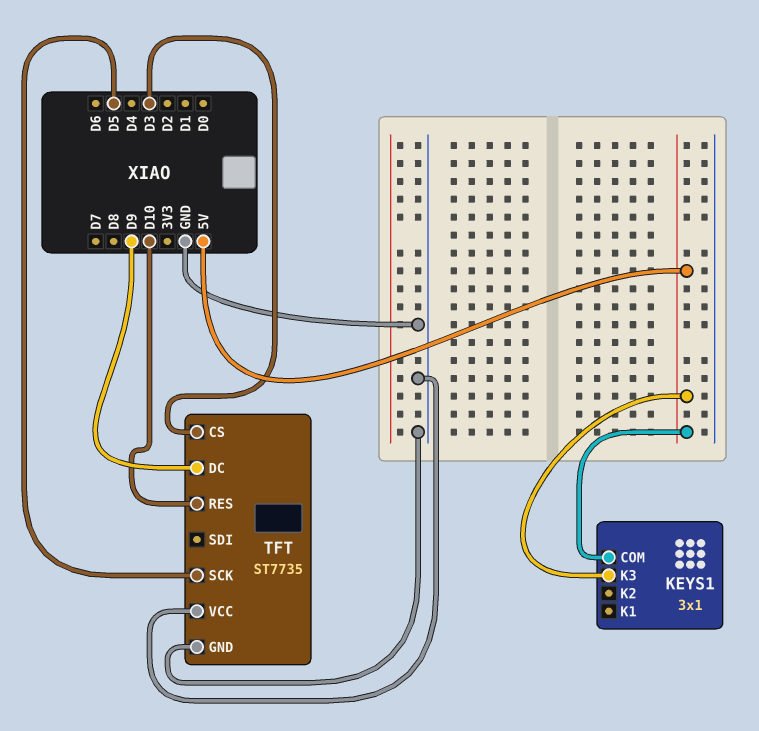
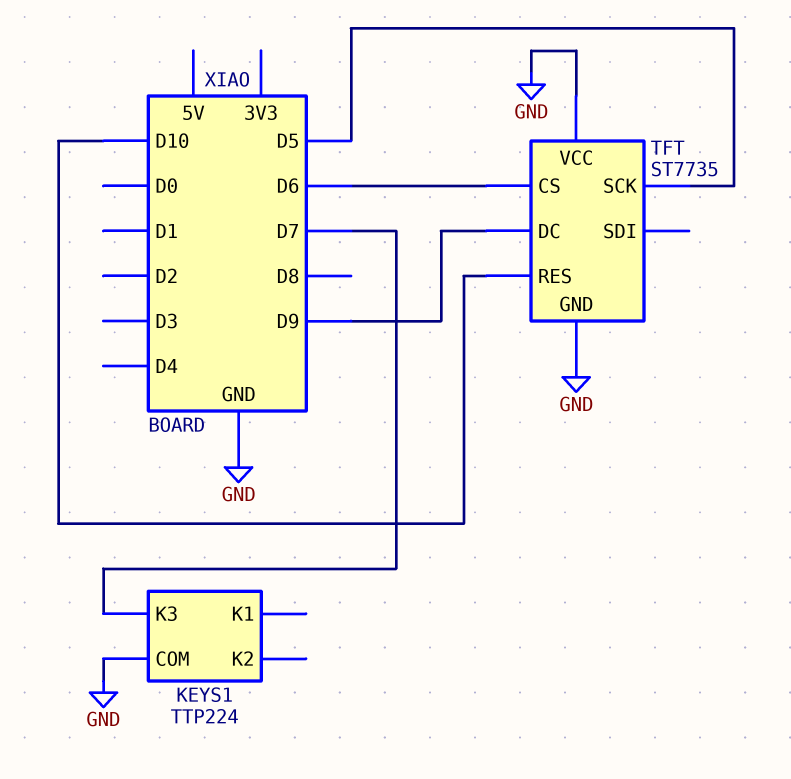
KEYS1: 3x1 -> TTP224
KEYS1 pin COM: 5V -> GND
KEYS1 pin K3: 5V -> D7
TFT pin CS: D3 -> D6

